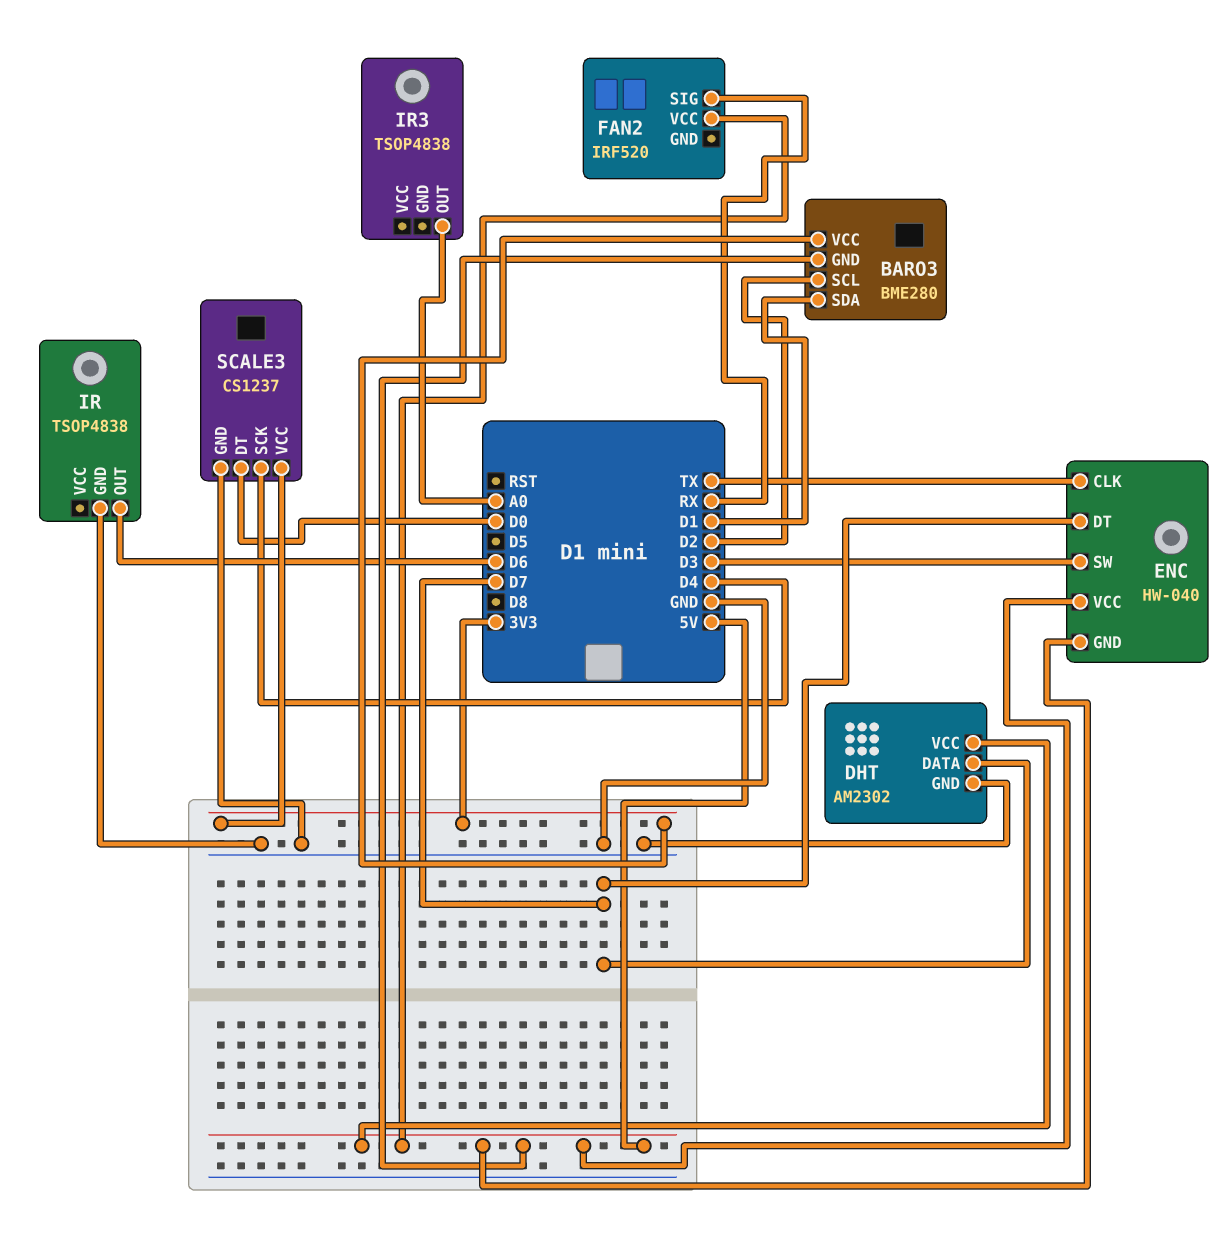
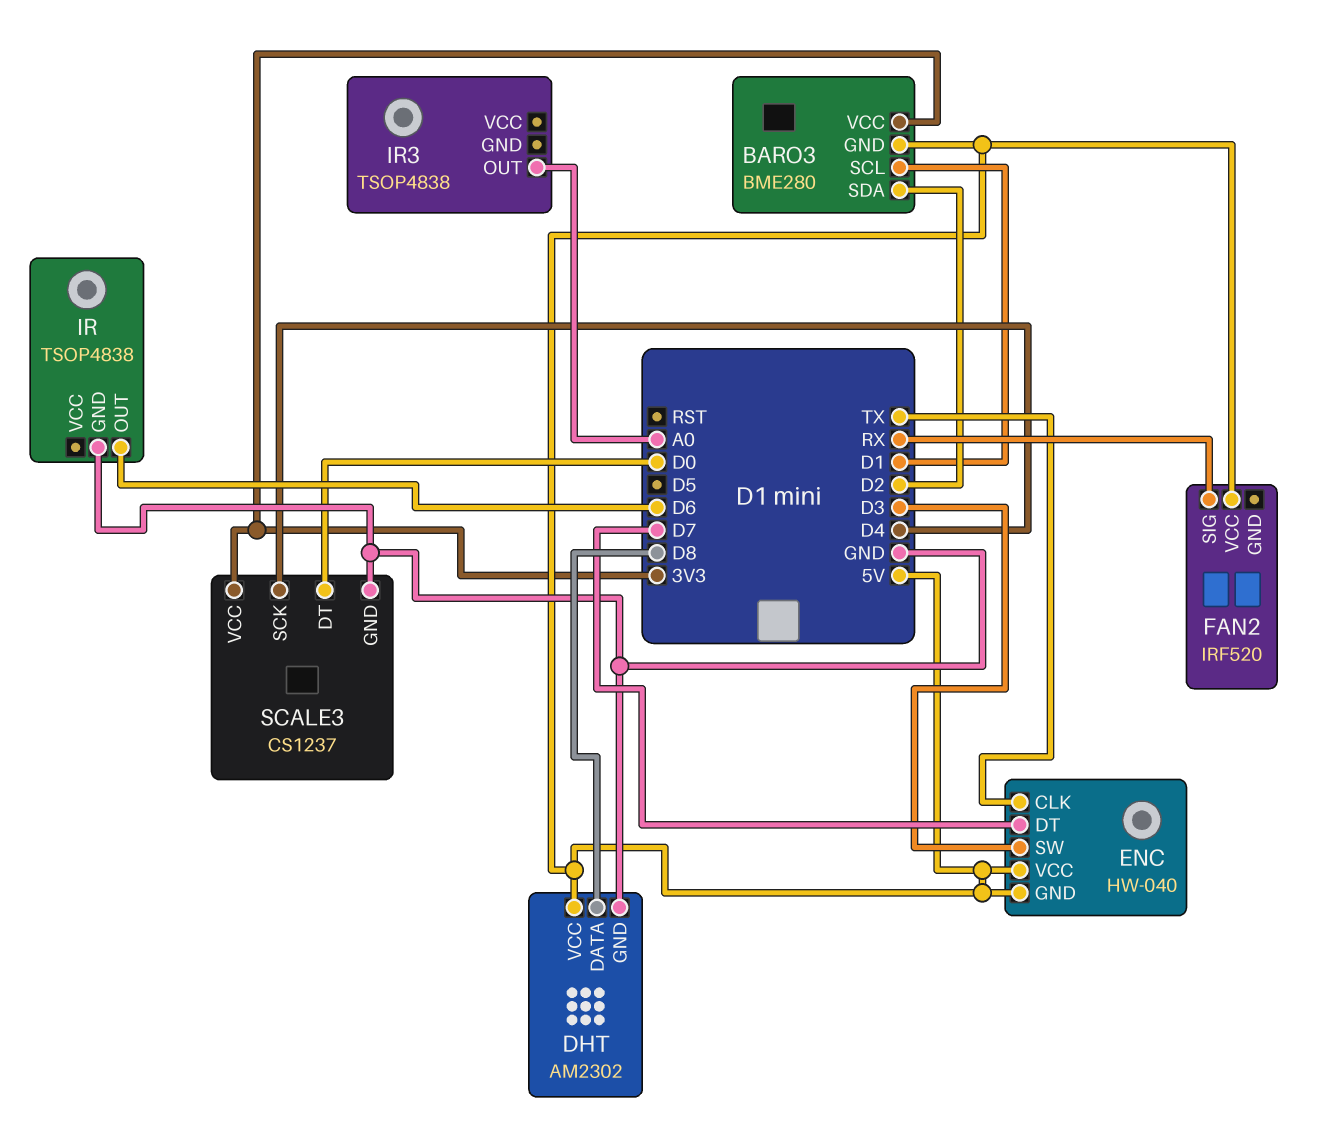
BARO3 pin SCL: D2 -> D1
BARO3 pin SDA: D1 -> D2
DHT pin DATA: D7 -> D8

